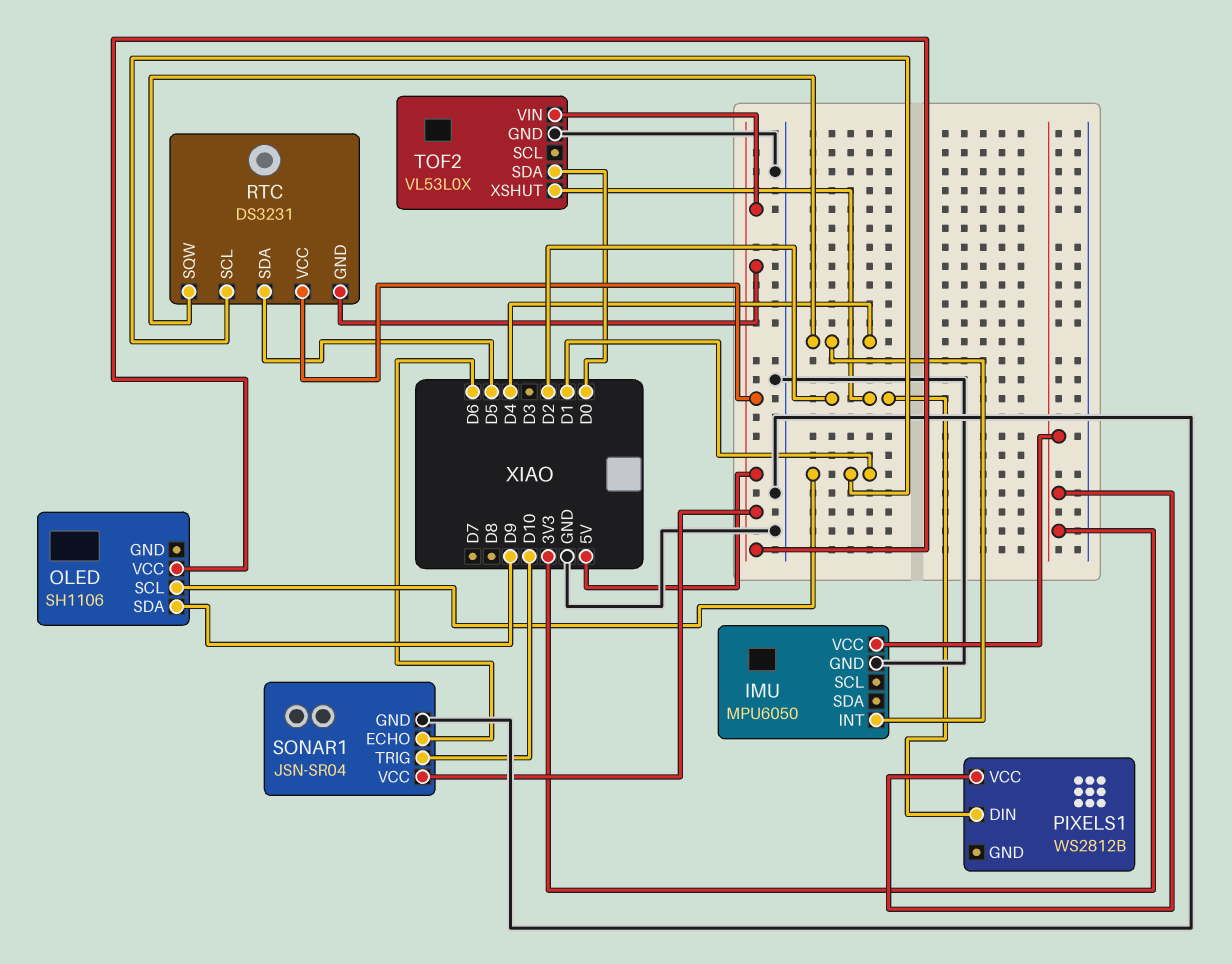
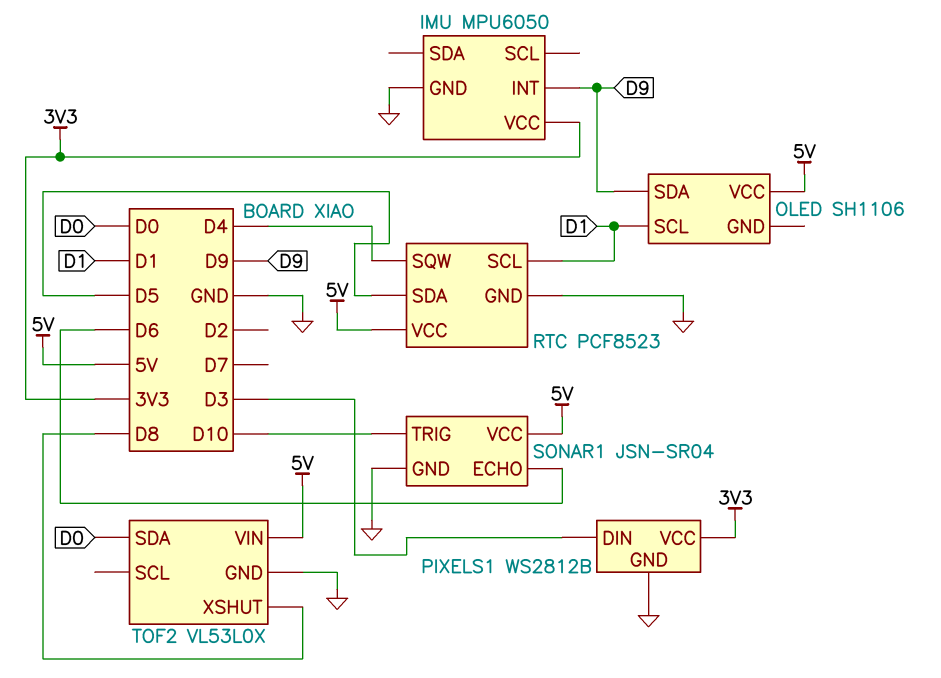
IMU pin INT: D4 -> D9
PIXELS1 pin DIN: D2 -> D3
PIXELS1 pin GND: none -> GND
RTC: DS3231 -> PCF8523
RTC pin GND: 5V -> GND
TOF2 pin XSHUT: D2 -> D8

